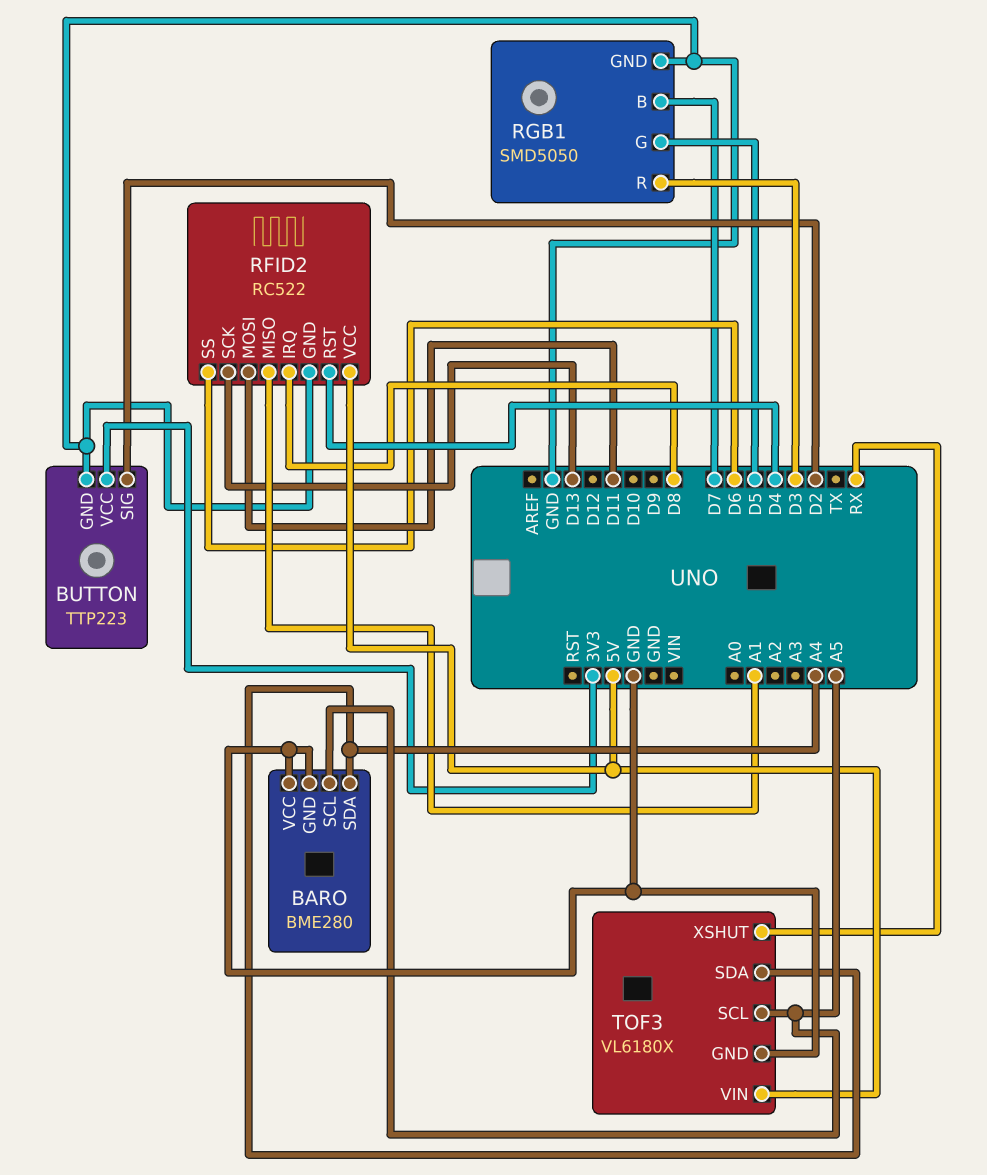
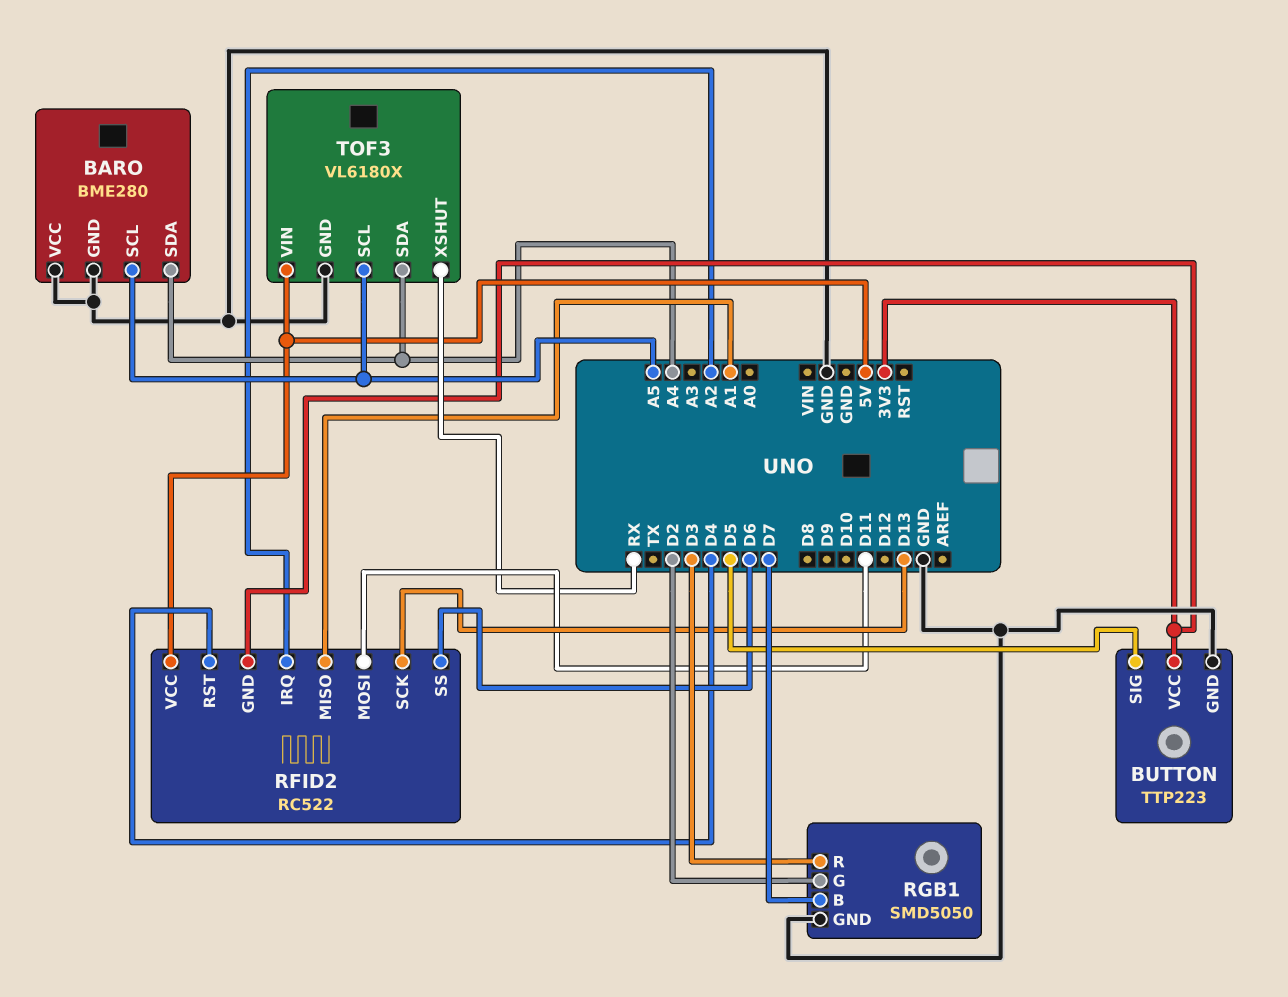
BUTTON pin SIG: D2 -> D5
RFID2 pin GND: GND -> 3V3
RFID2 pin IRQ: D8 -> A2
RGB1 pin G: D5 -> D2

